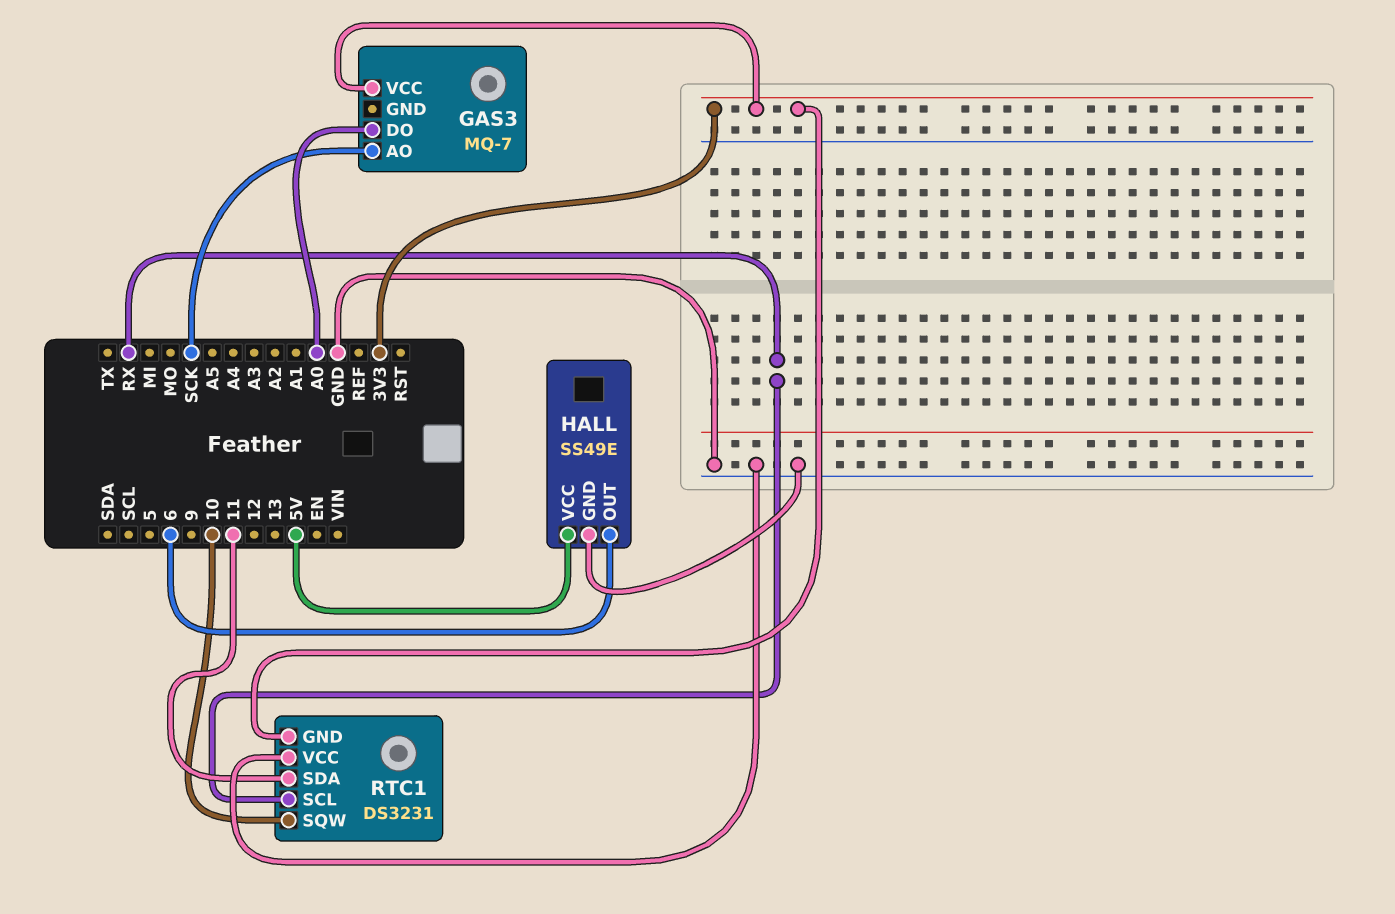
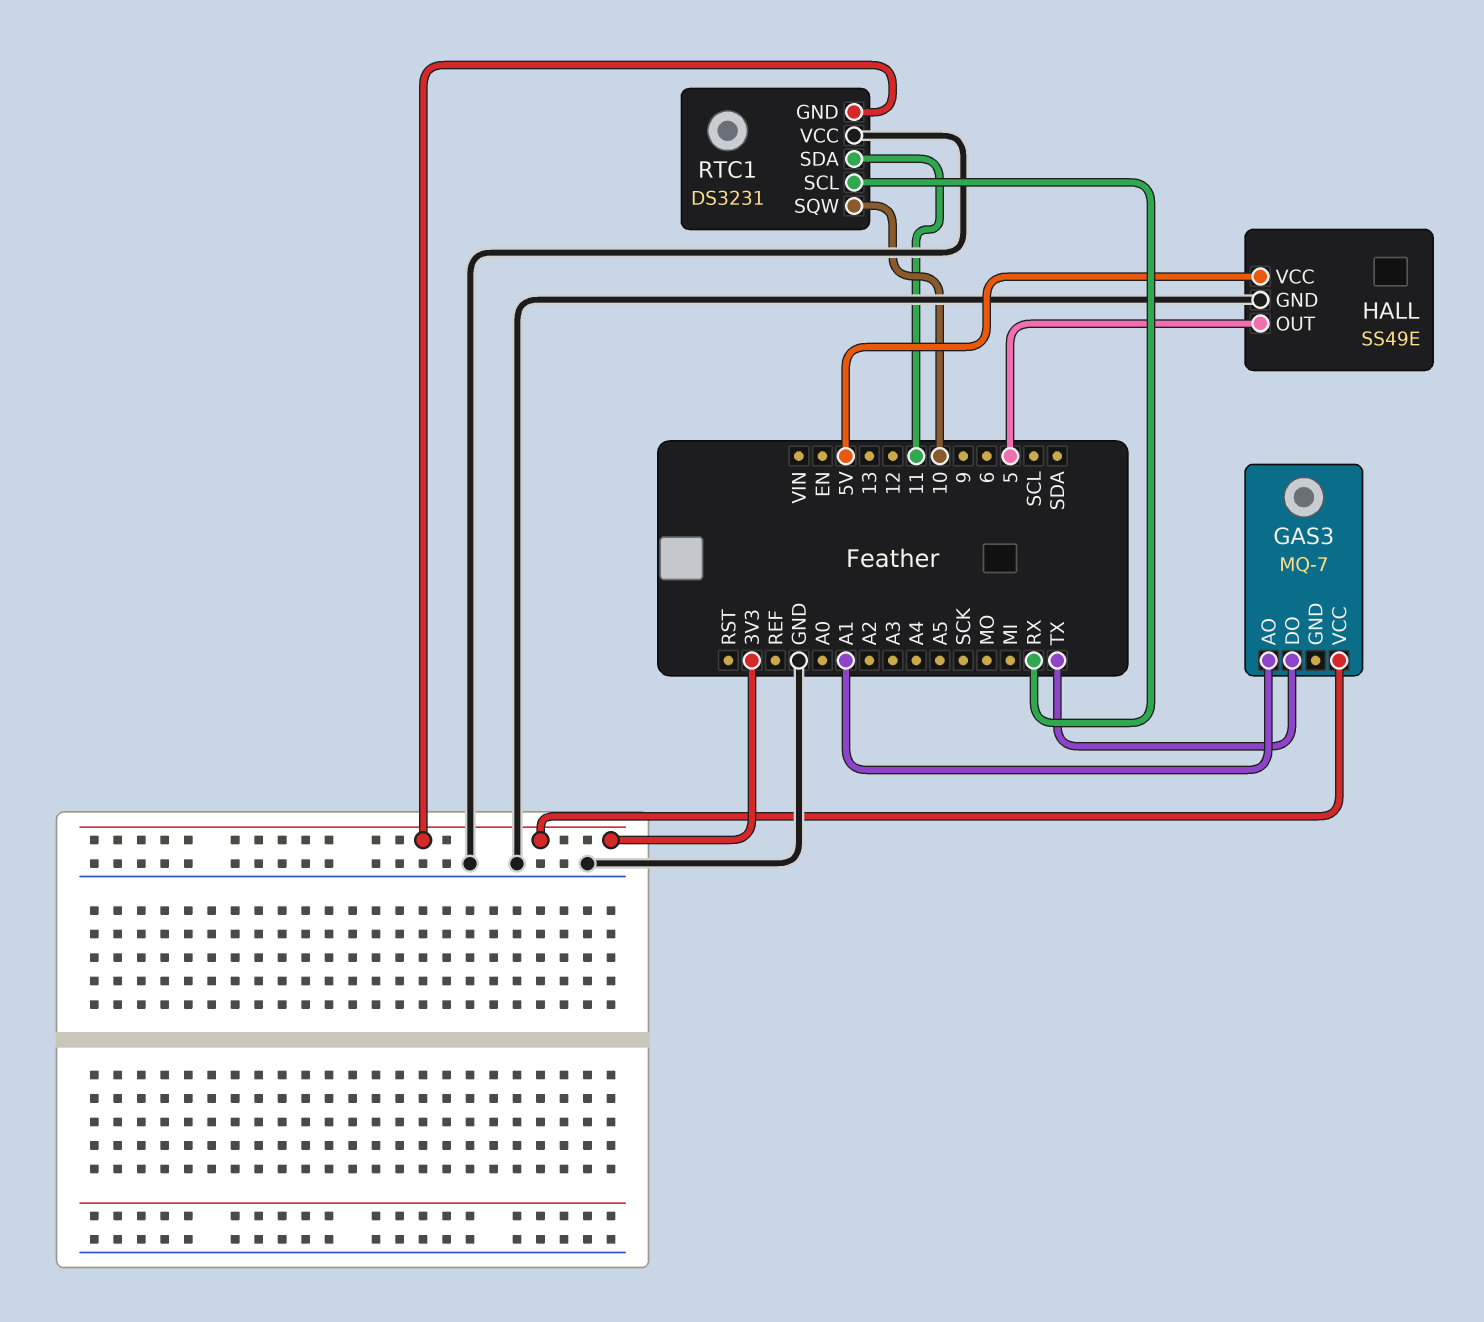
GAS3 pin AO: SCK -> A1
GAS3 pin DO: A0 -> TX
HALL pin OUT: 6 -> 5

